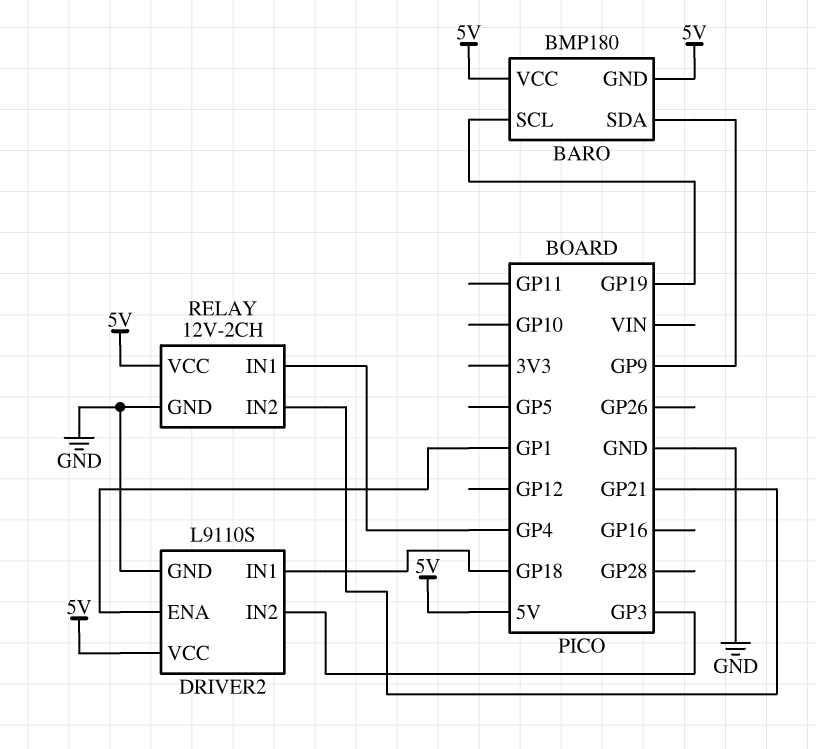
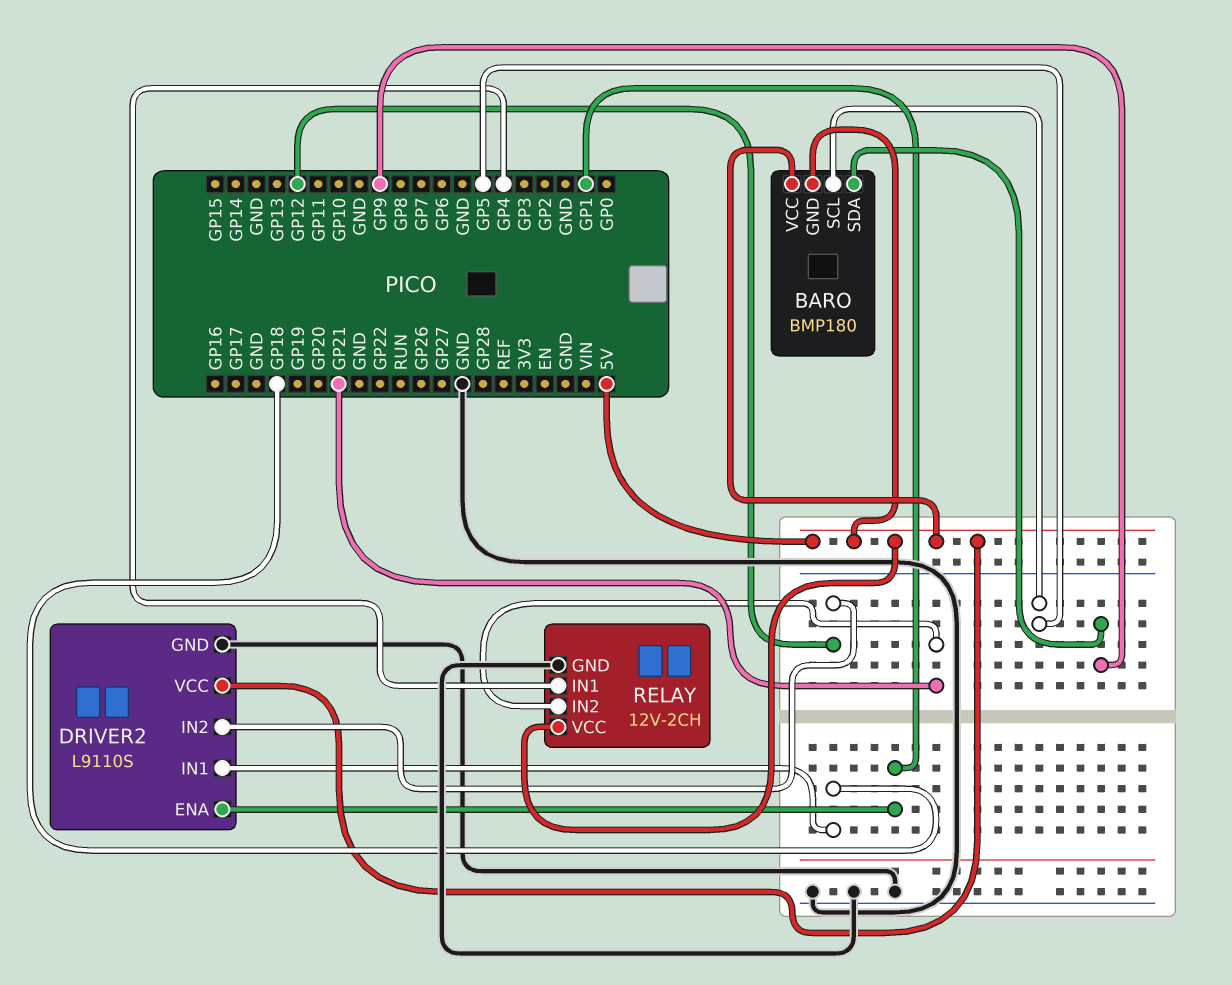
BARO pin SCL: GP19 -> GP5
DRIVER2 pin IN2: GP3 -> GP12

